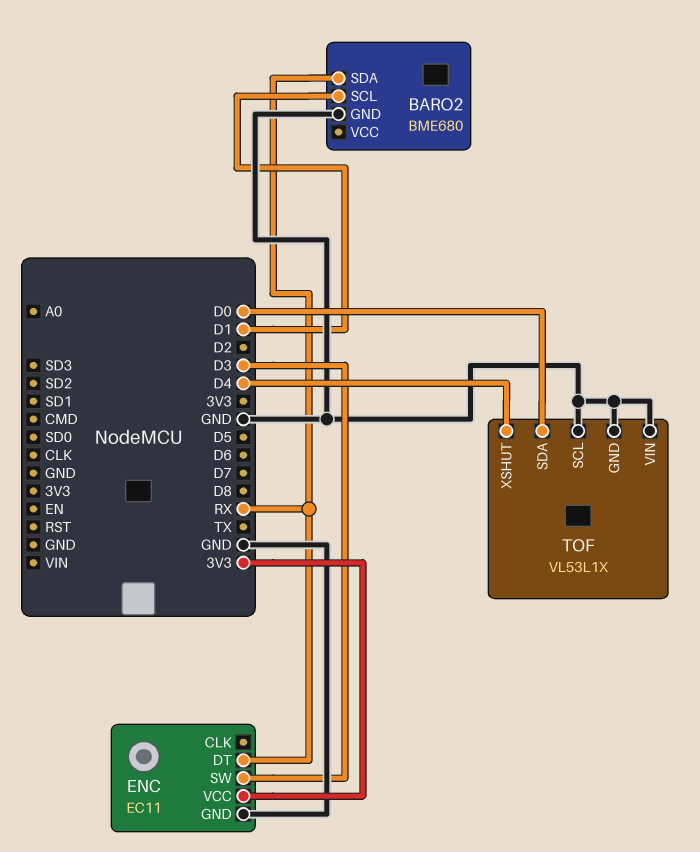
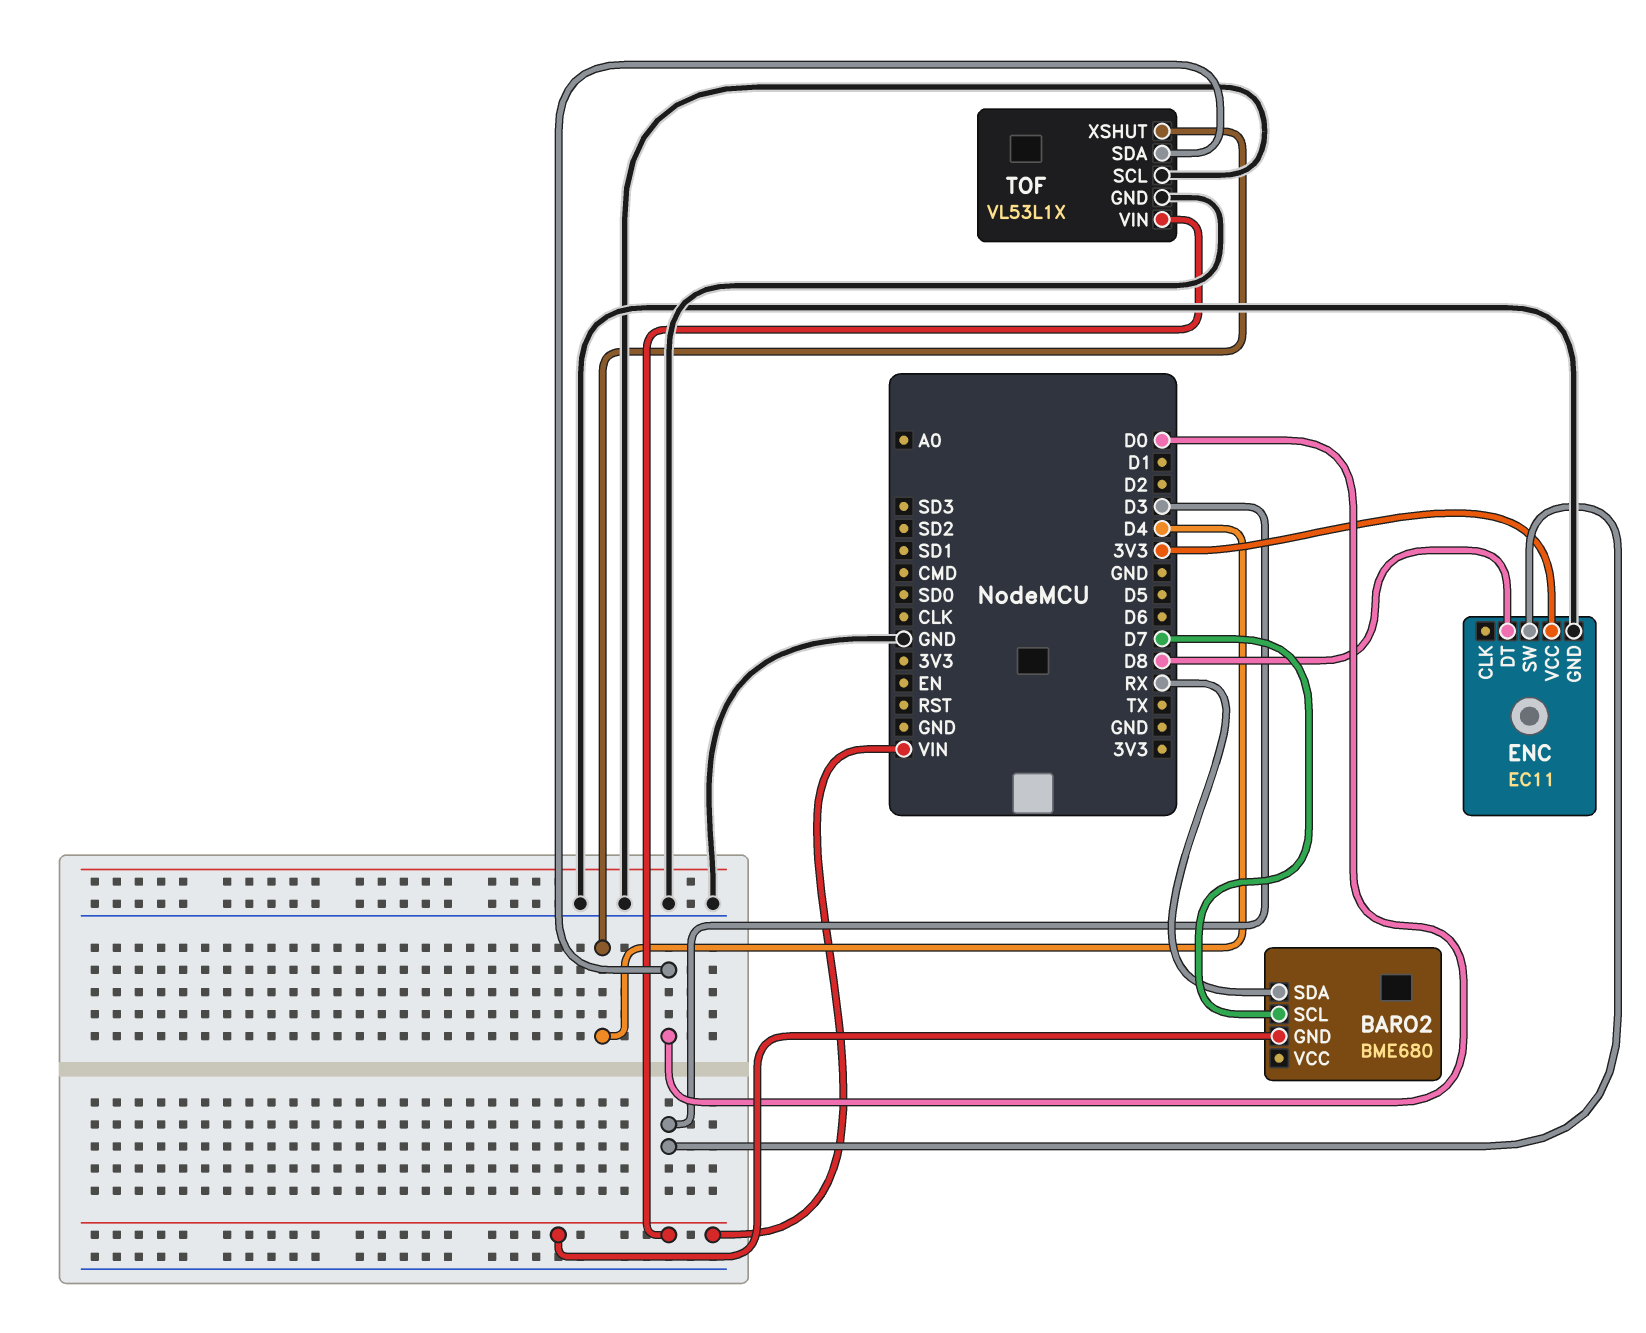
BARO2 pin GND: GND -> VIN
BARO2 pin SCL: D1 -> D7
ENC pin DT: RX -> D8
TOF pin VIN: GND -> VIN

